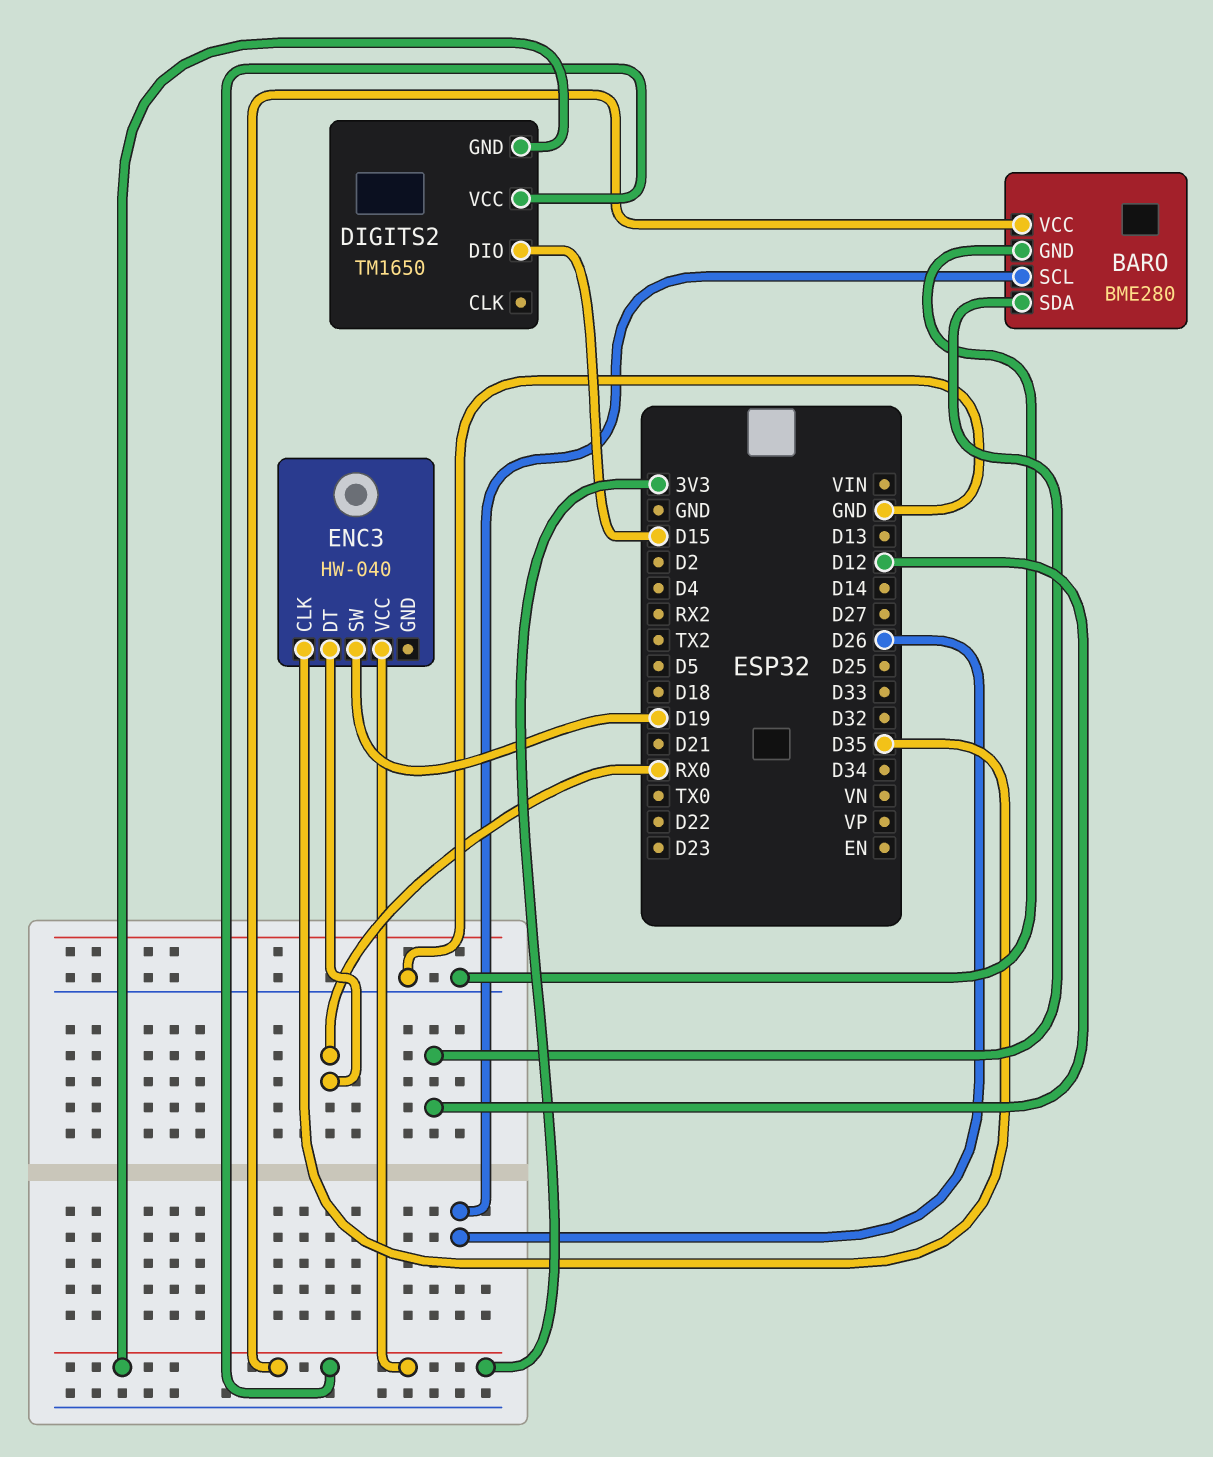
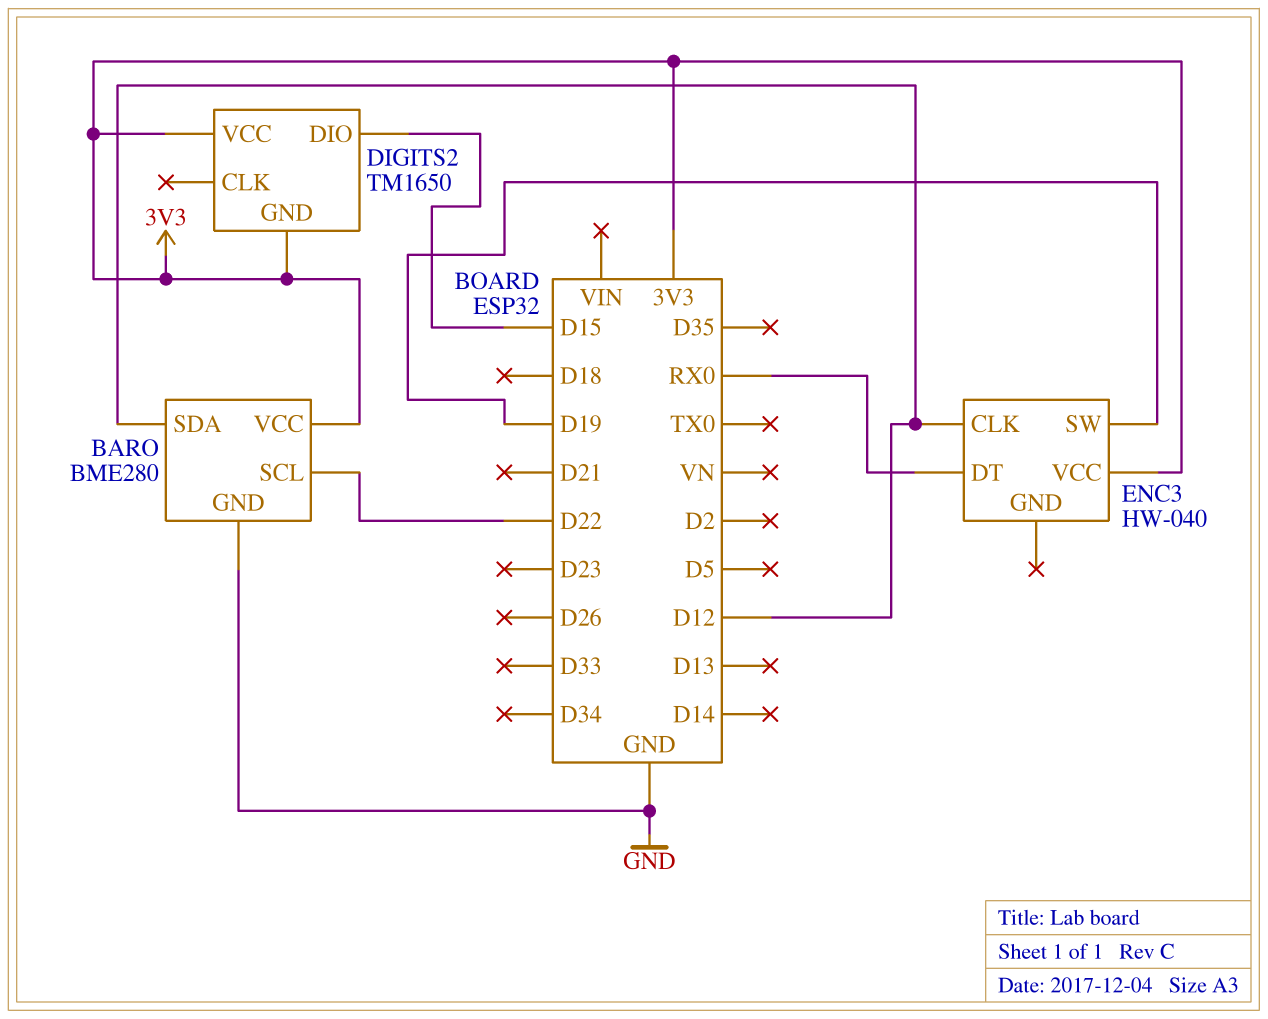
BARO pin SCL: D26 -> D22
ENC3 pin CLK: D35 -> D12

